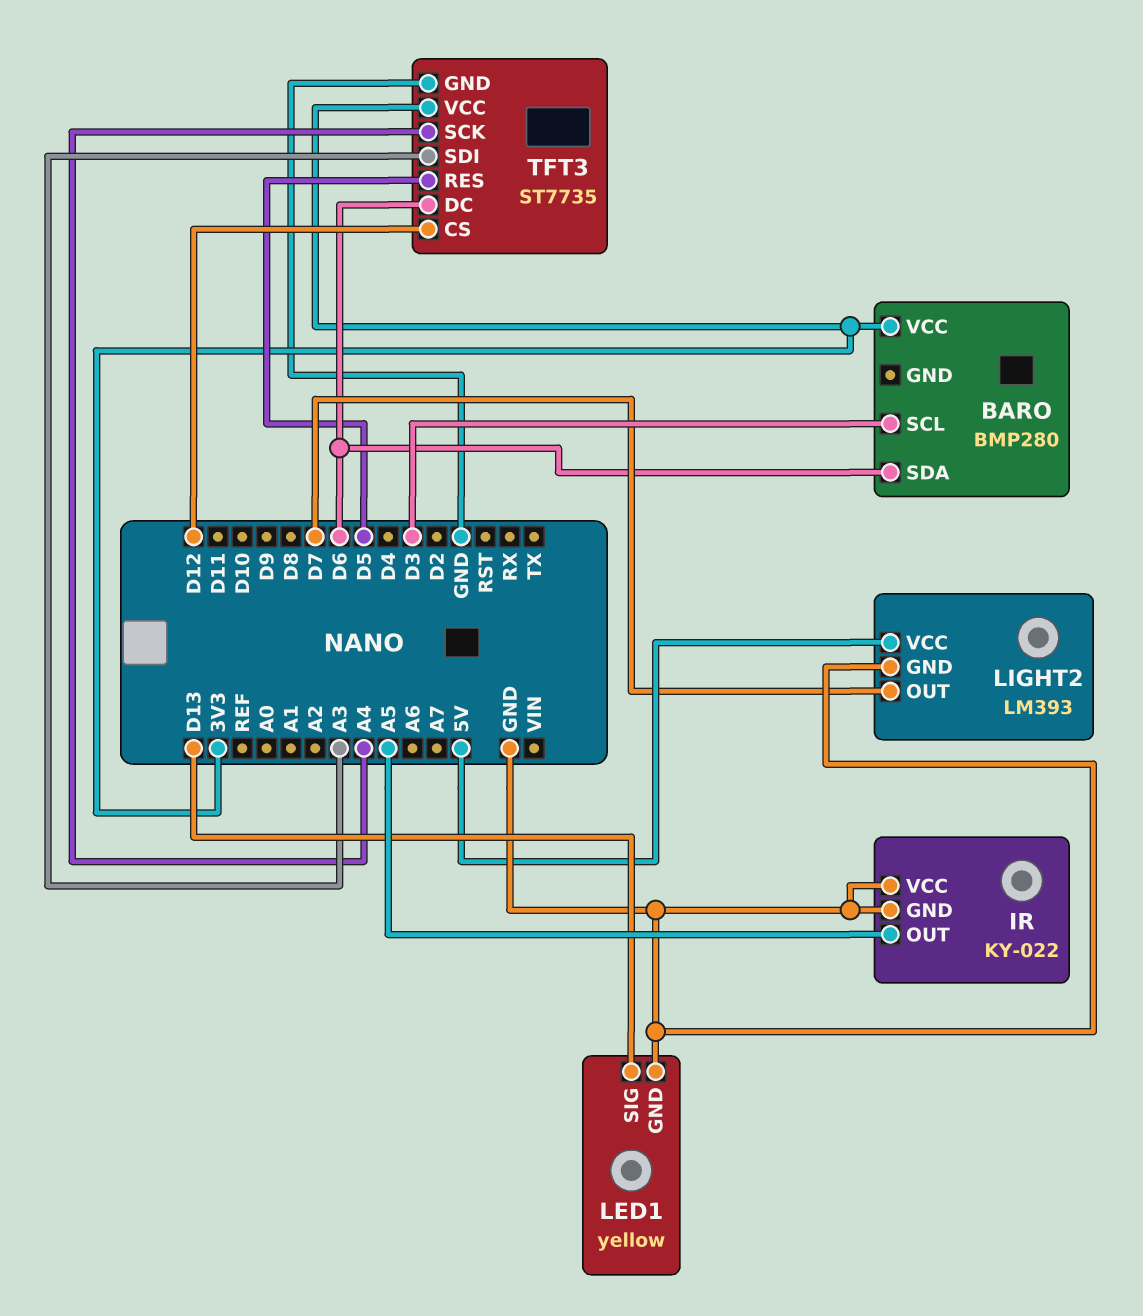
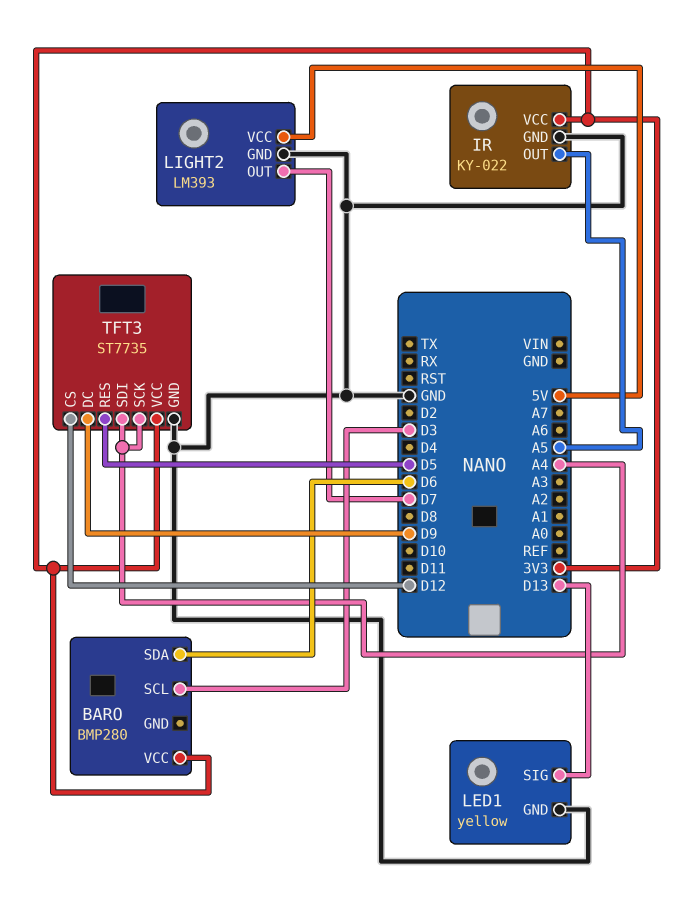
IR pin VCC: GND -> 3V3
TFT3 pin DC: D6 -> D9
TFT3 pin SDI: A3 -> A4

